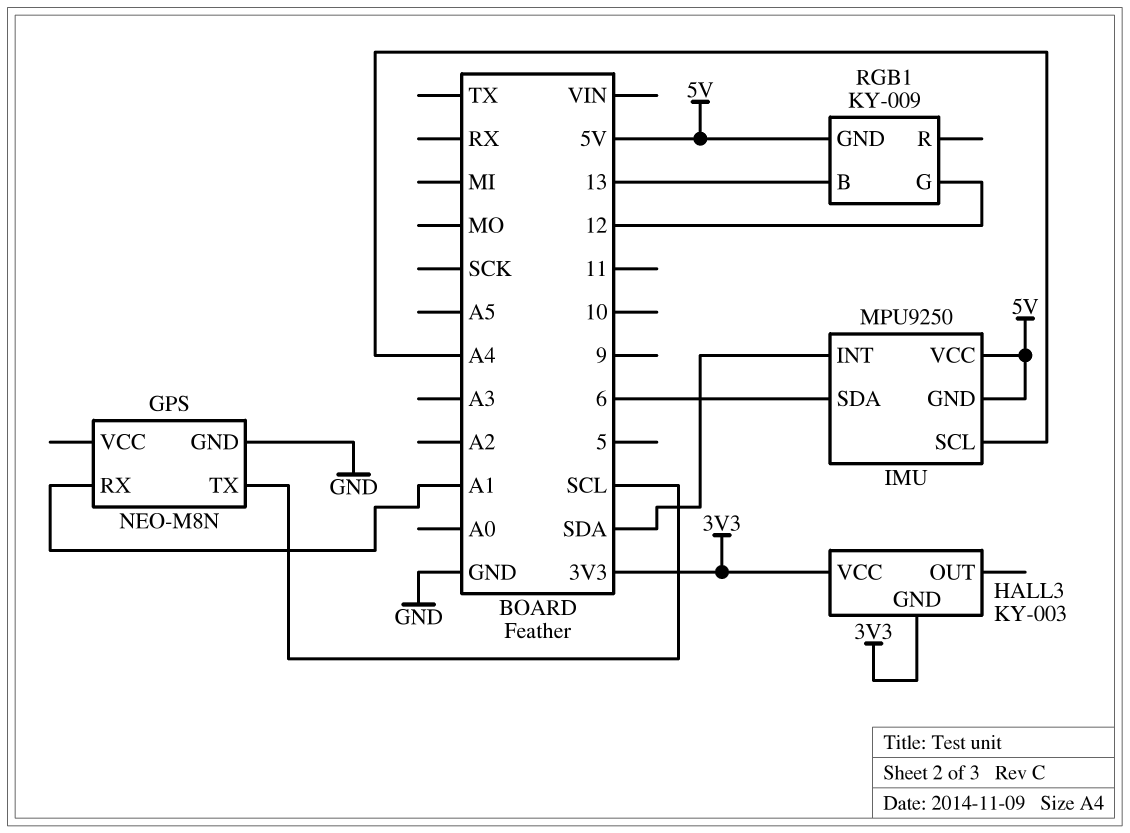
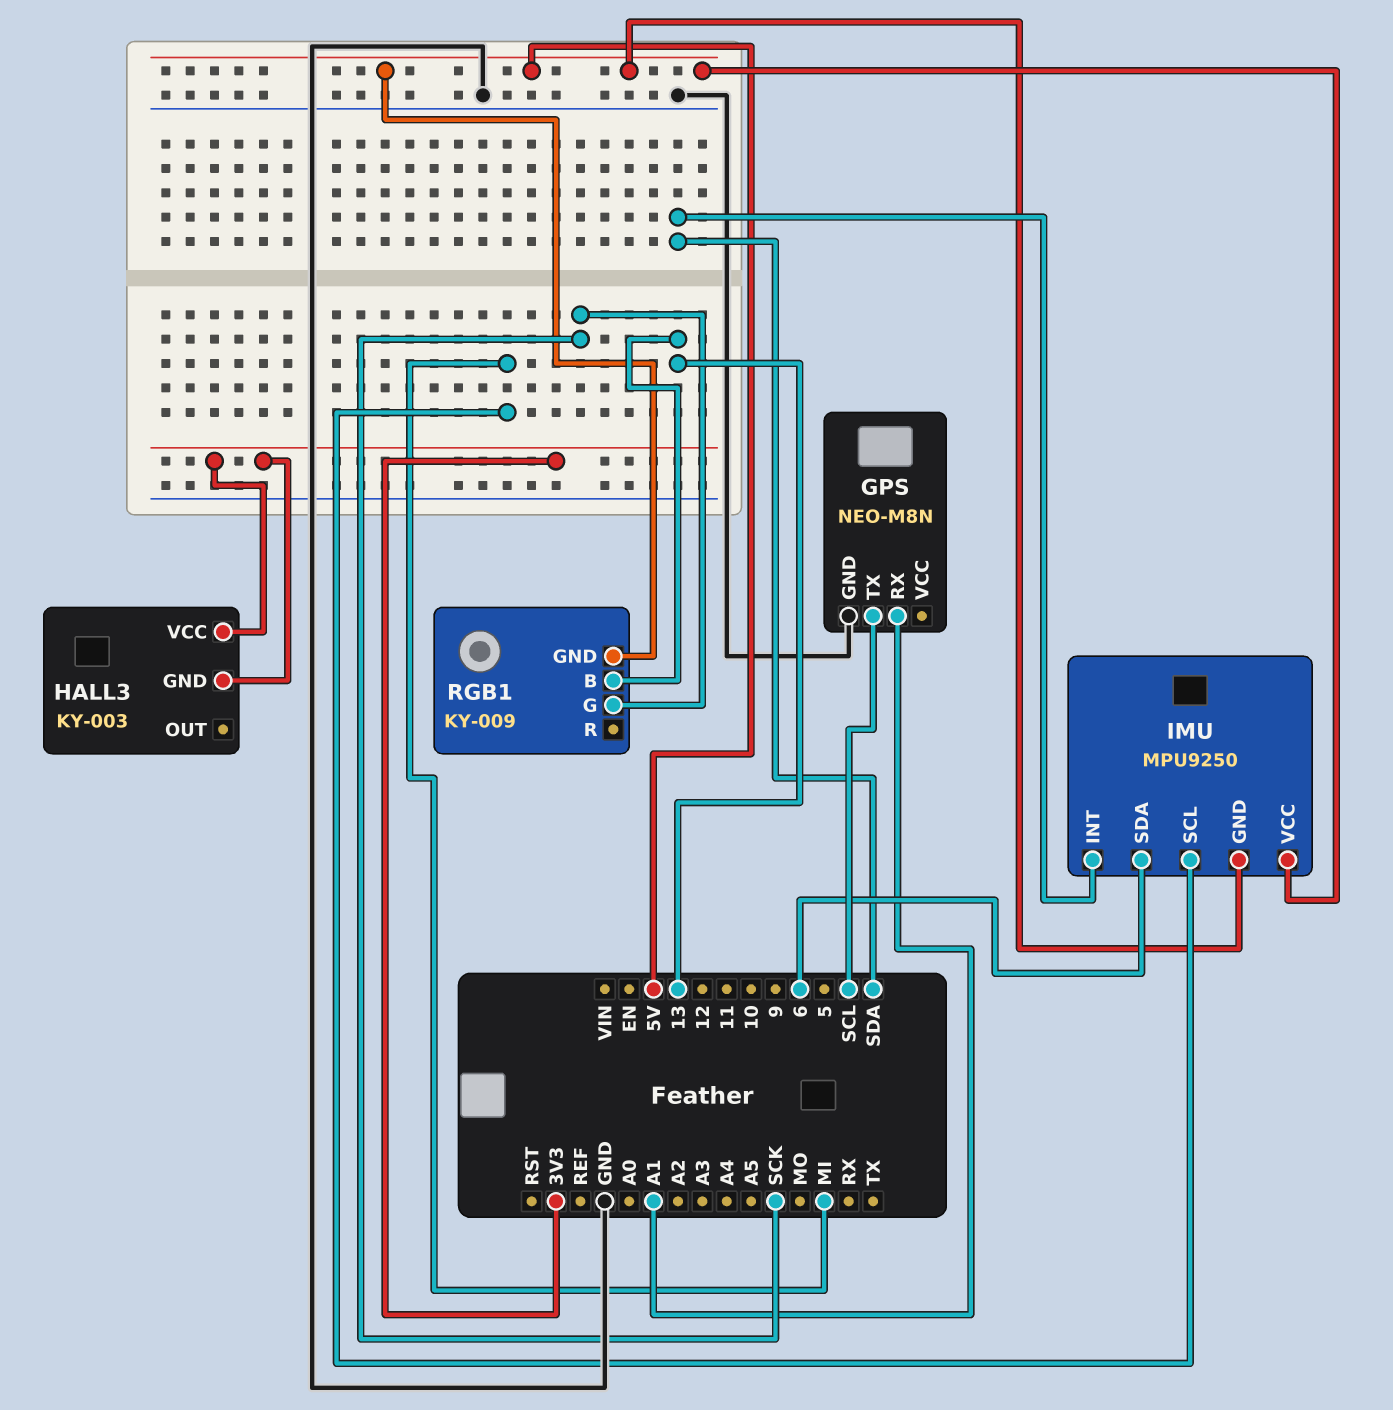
IMU pin SCL: A4 -> MI
RGB1 pin G: 12 -> SCK

